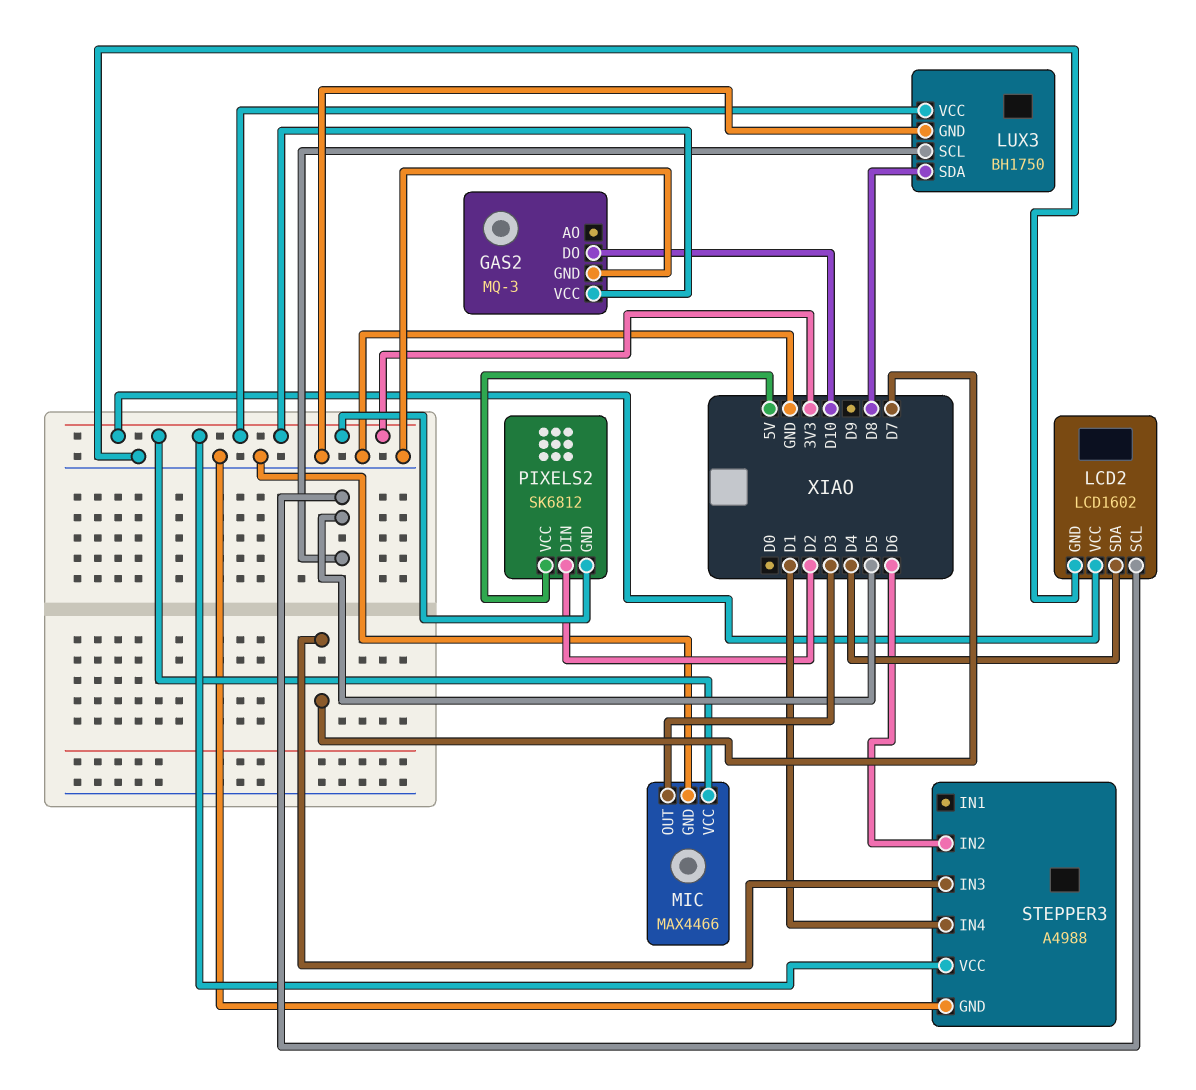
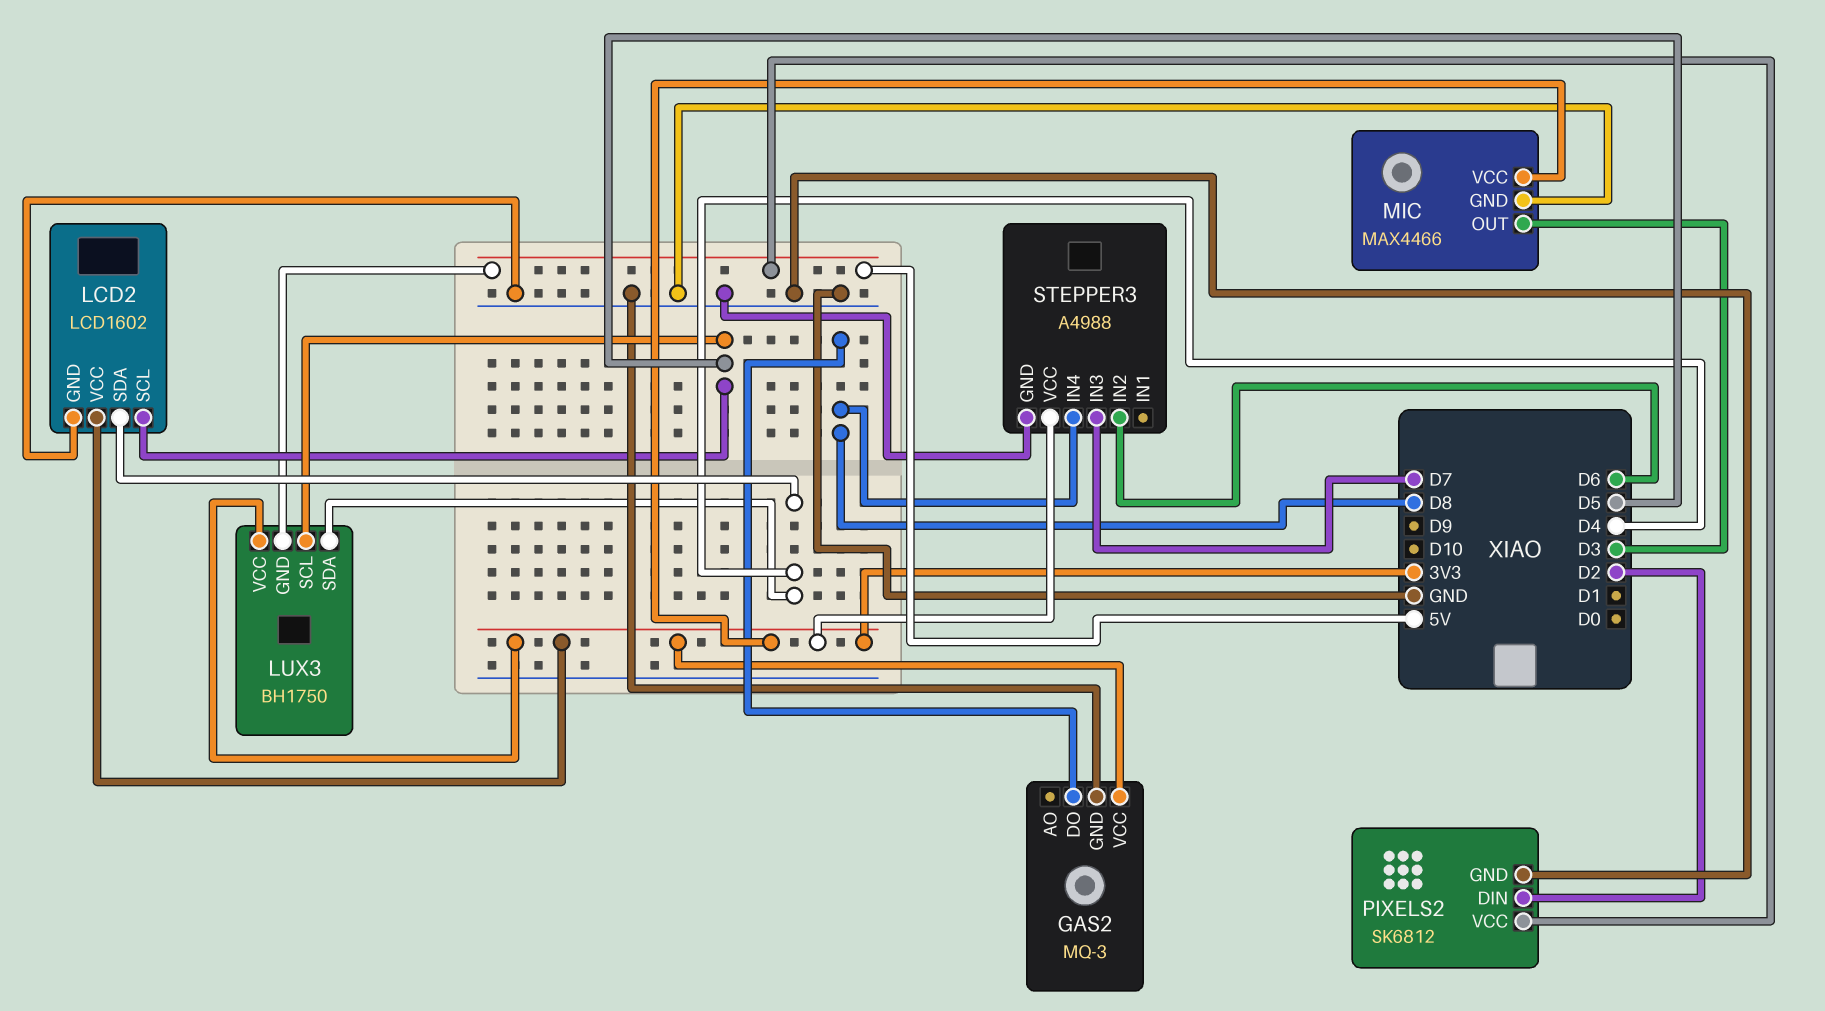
GAS2 pin DO: D10 -> D8
LUX3 pin GND: GND -> 5V
LUX3 pin SDA: D8 -> D4
PIXELS2 pin GND: 3V3 -> GND
STEPPER3 pin IN4: D1 -> D8

